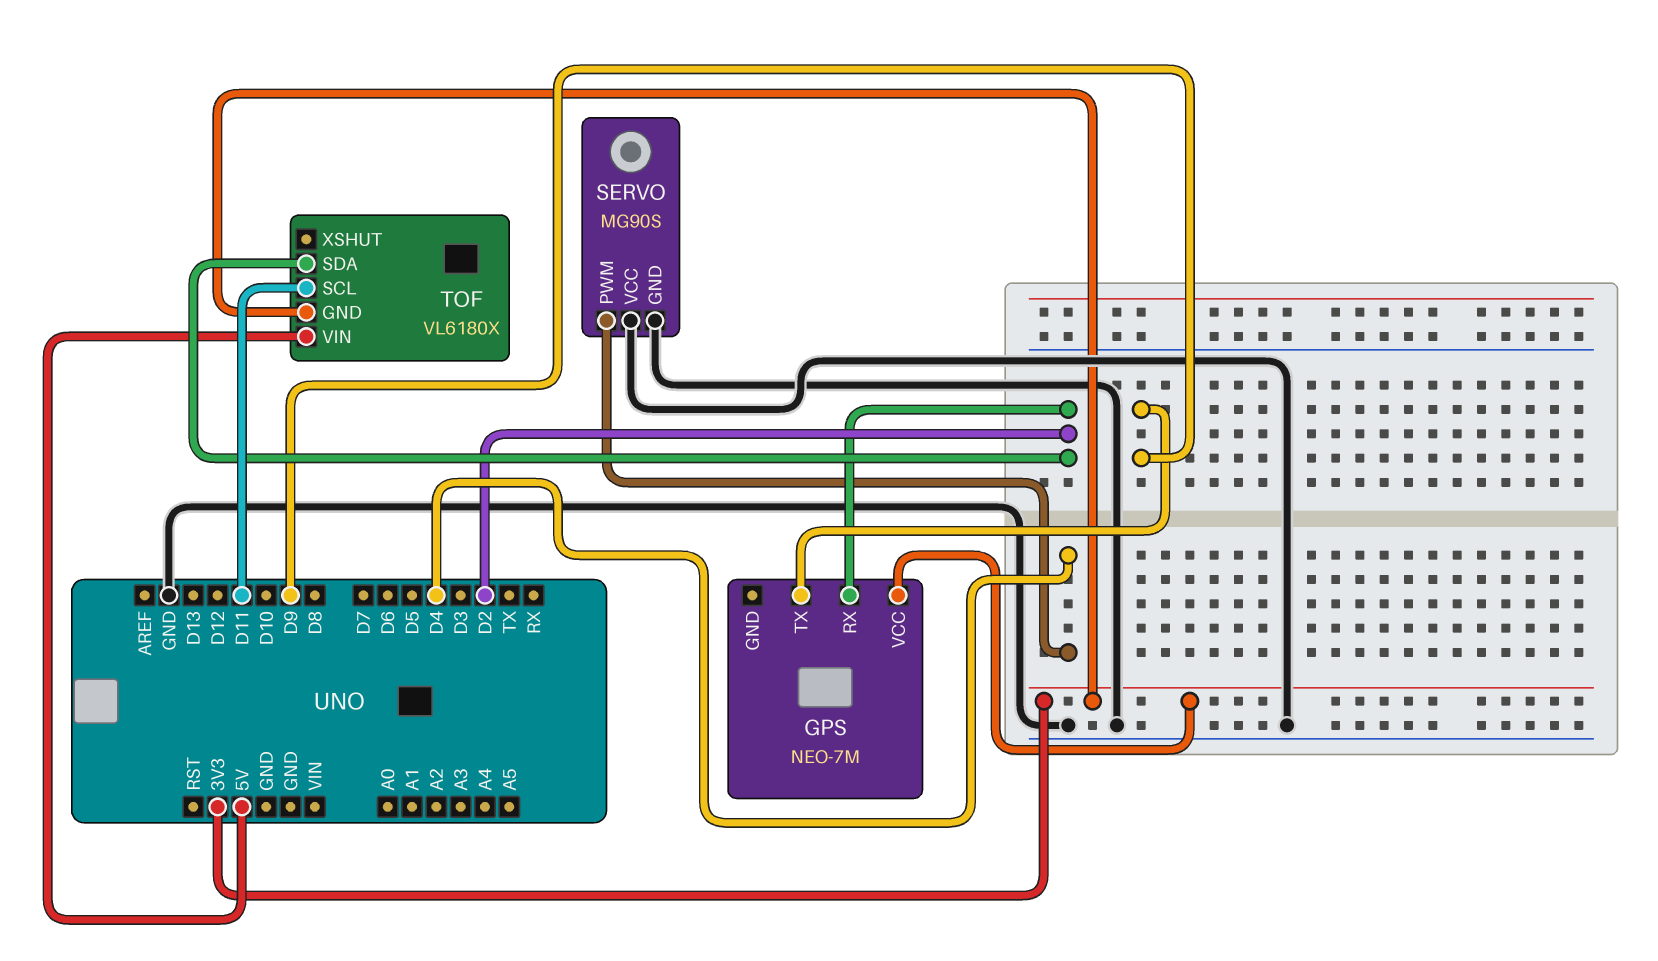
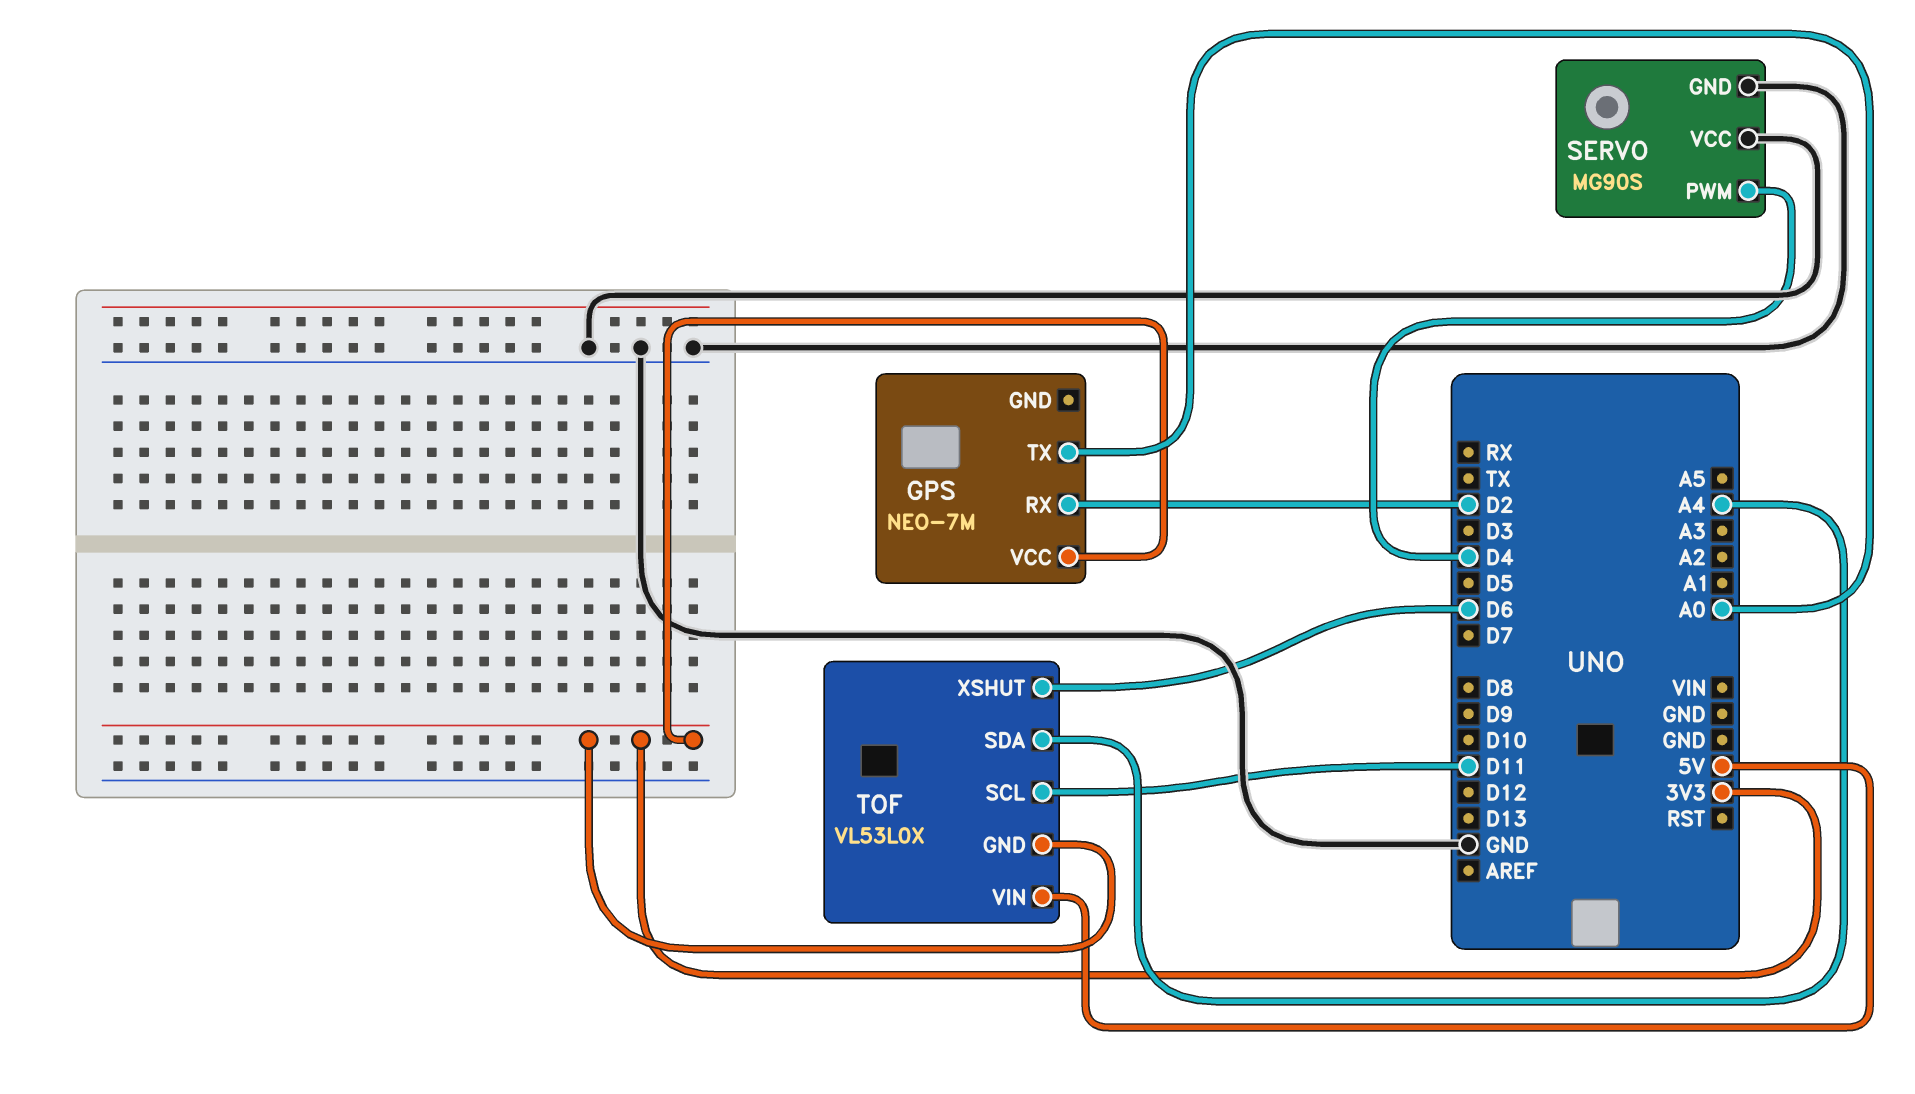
GPS pin TX: D9 -> A0
TOF: VL6180X -> VL53L0X
TOF pin SDA: D2 -> A4
TOF pin XSHUT: none -> D6

